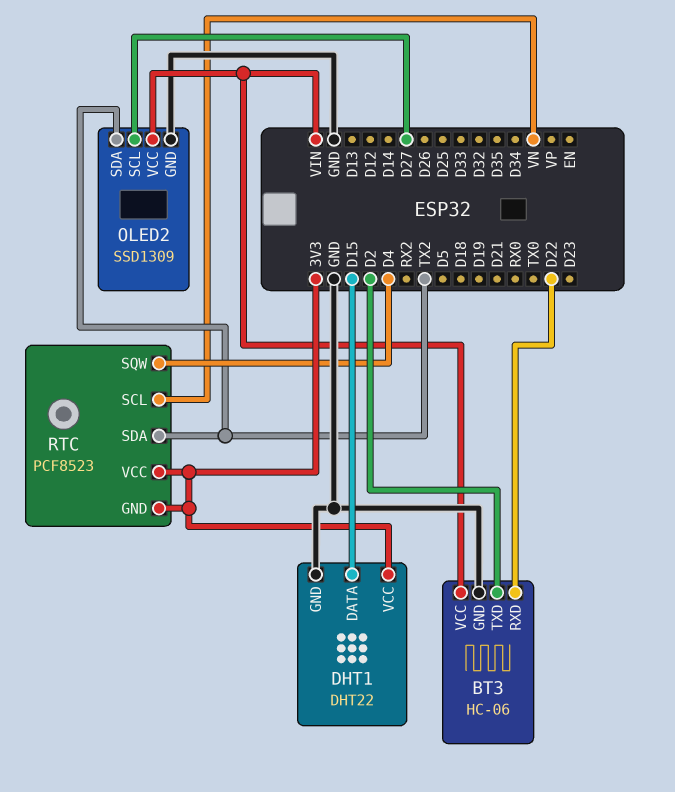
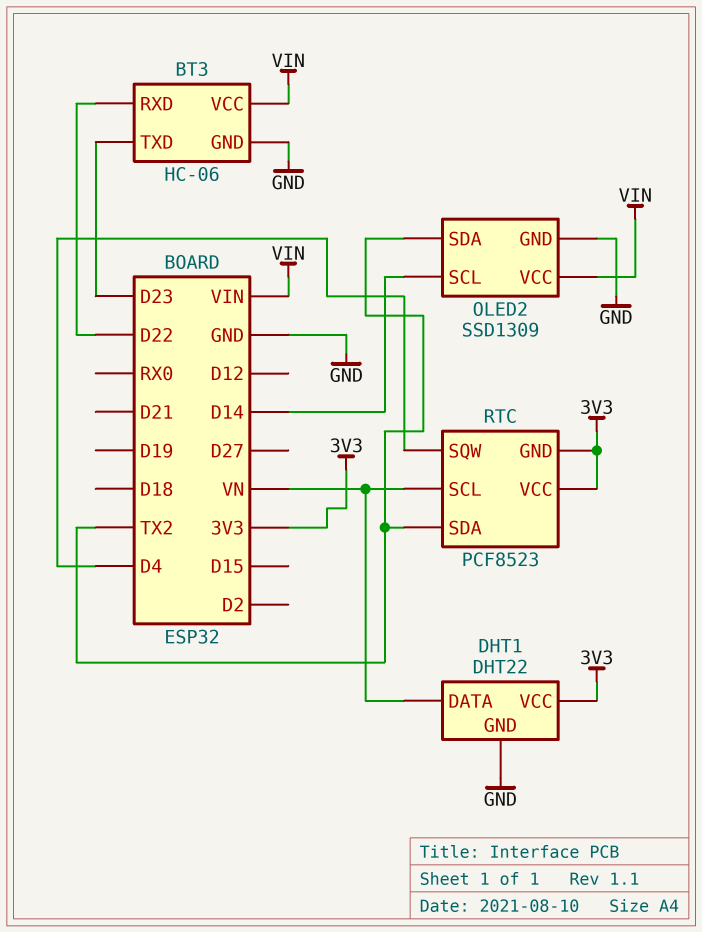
BT3 pin TXD: D2 -> D23
DHT1 pin DATA: D15 -> VN
OLED2 pin SCL: D27 -> D14

